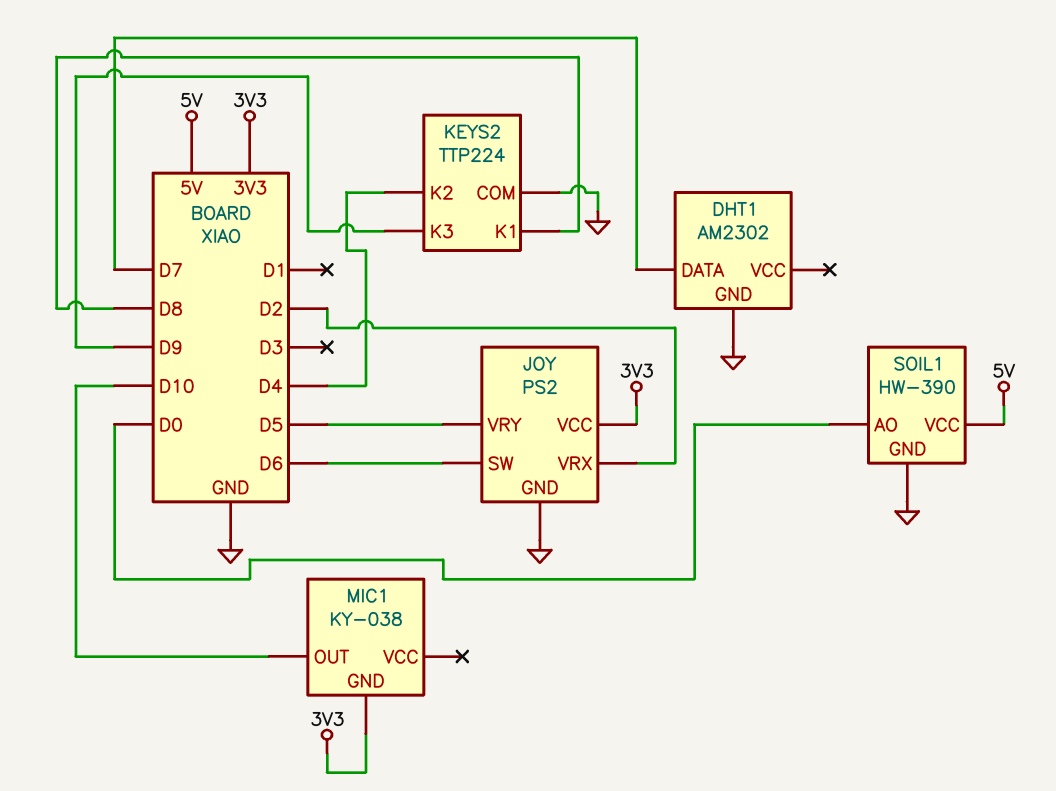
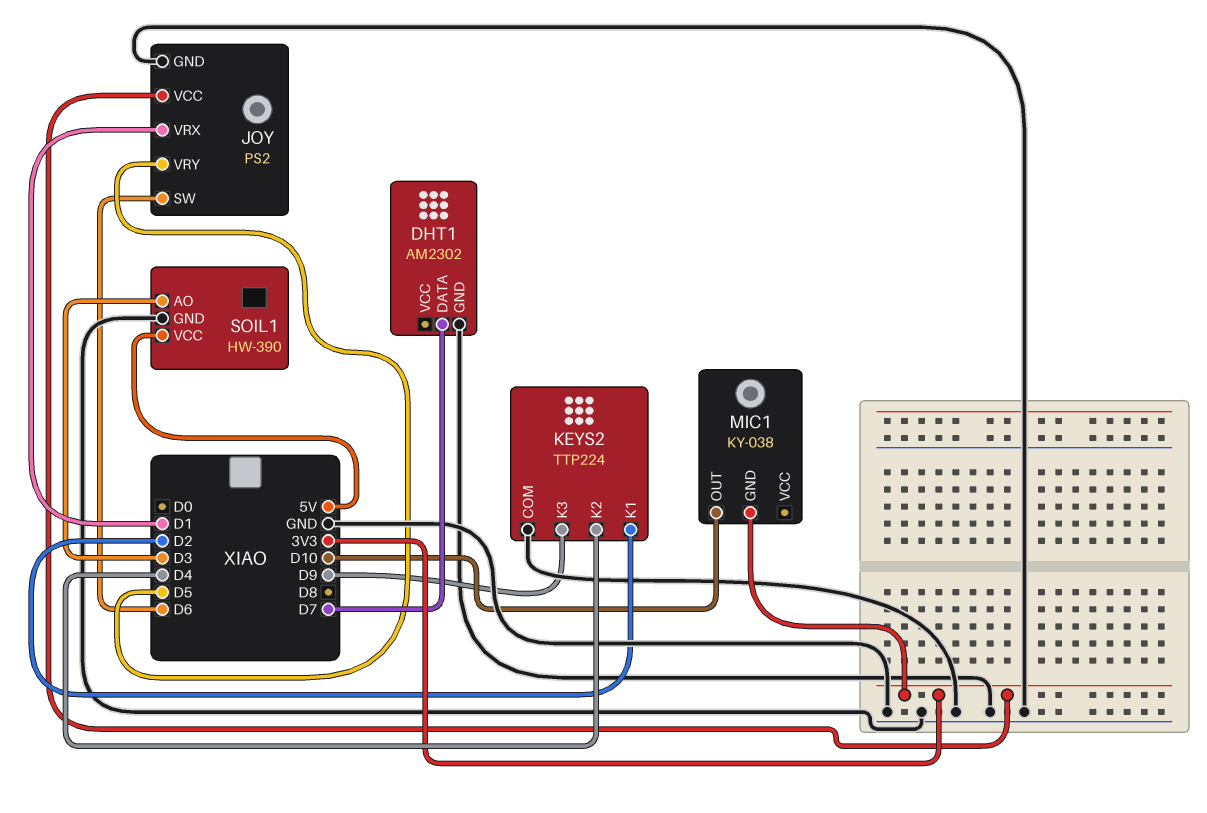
JOY pin VRX: D2 -> D1
KEYS2 pin K1: D8 -> D2
SOIL1 pin AO: D0 -> D3

